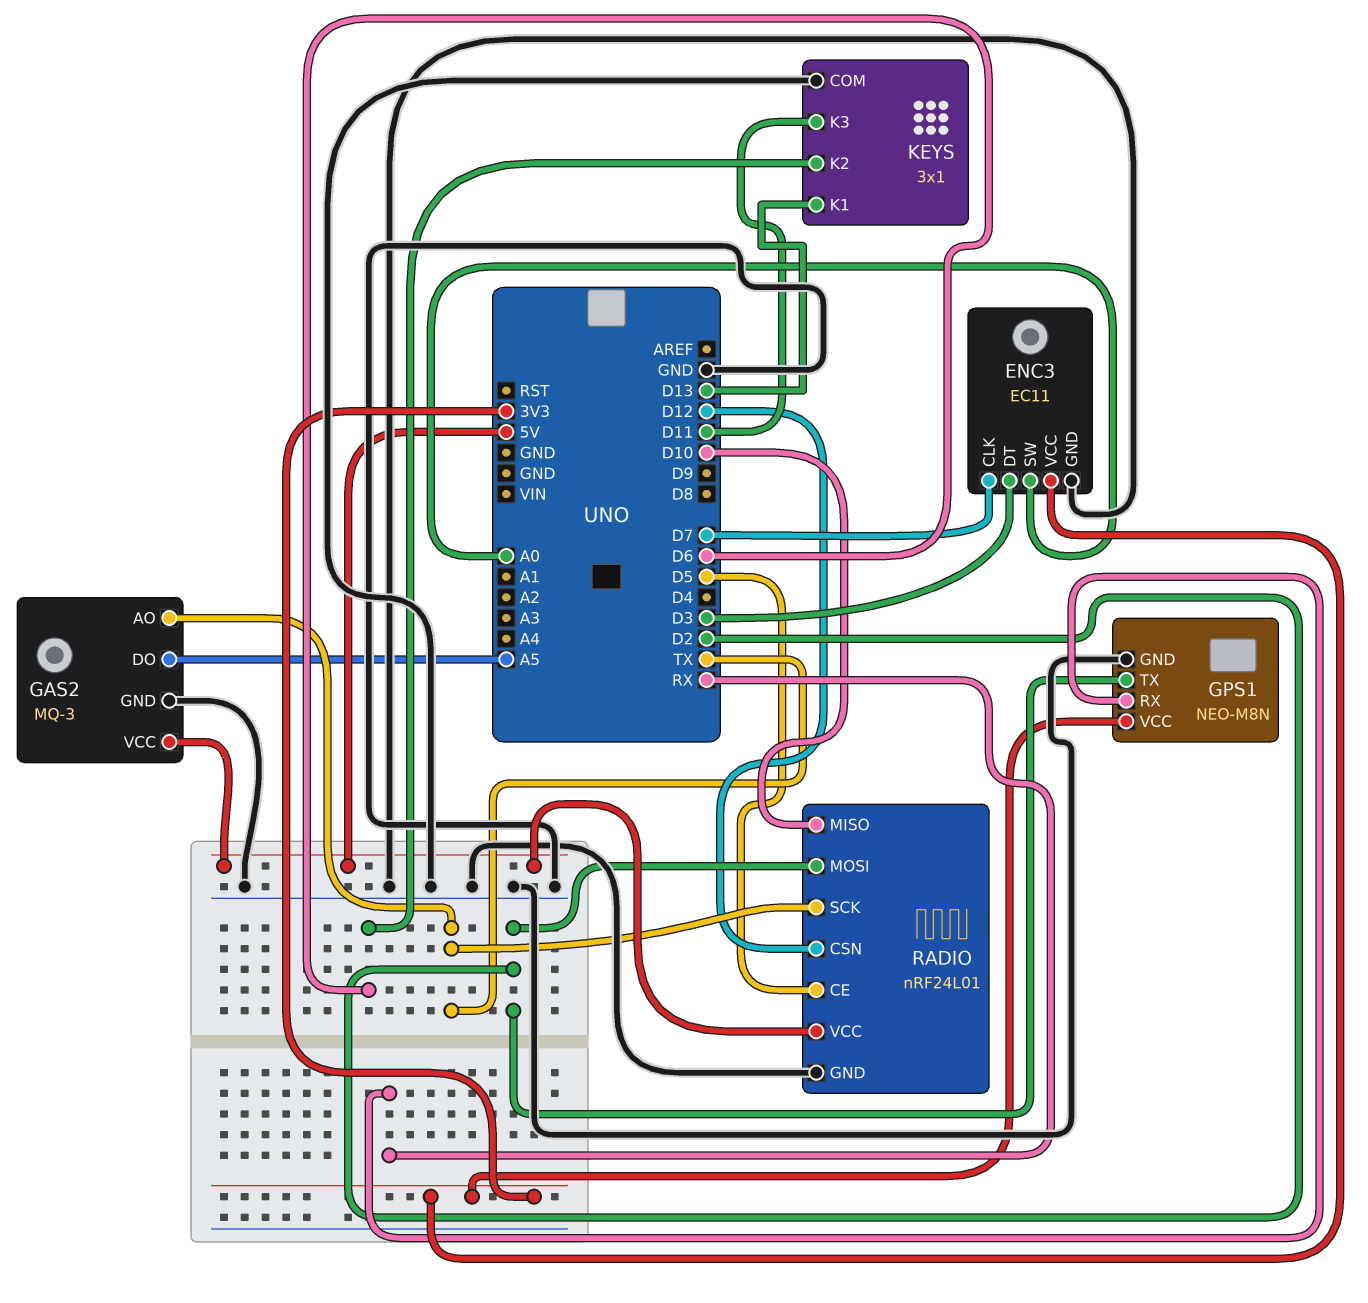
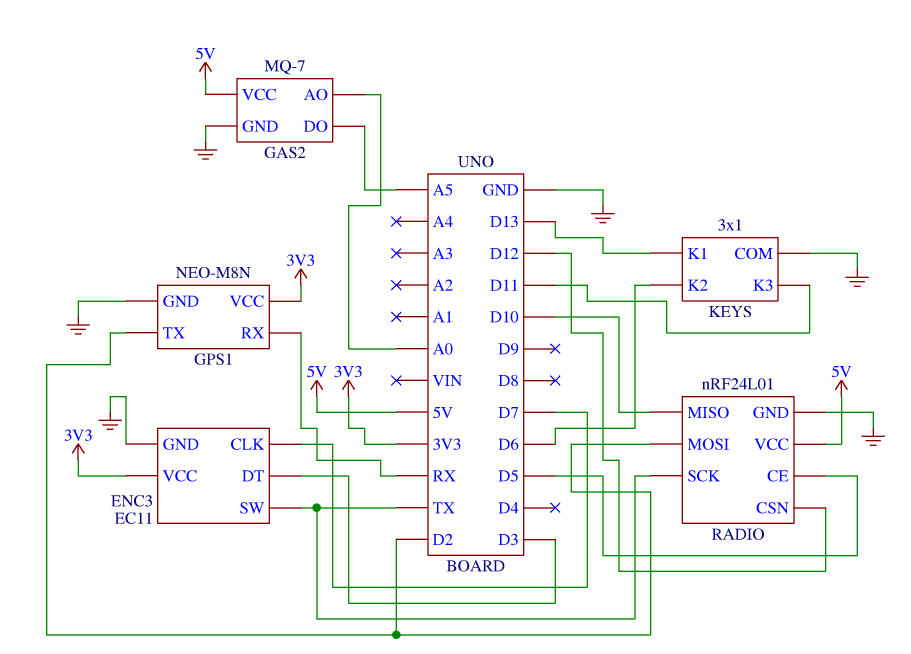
ENC3 pin SW: A0 -> TX
GAS2: MQ-3 -> MQ-7
GAS2 pin AO: TX -> A0

